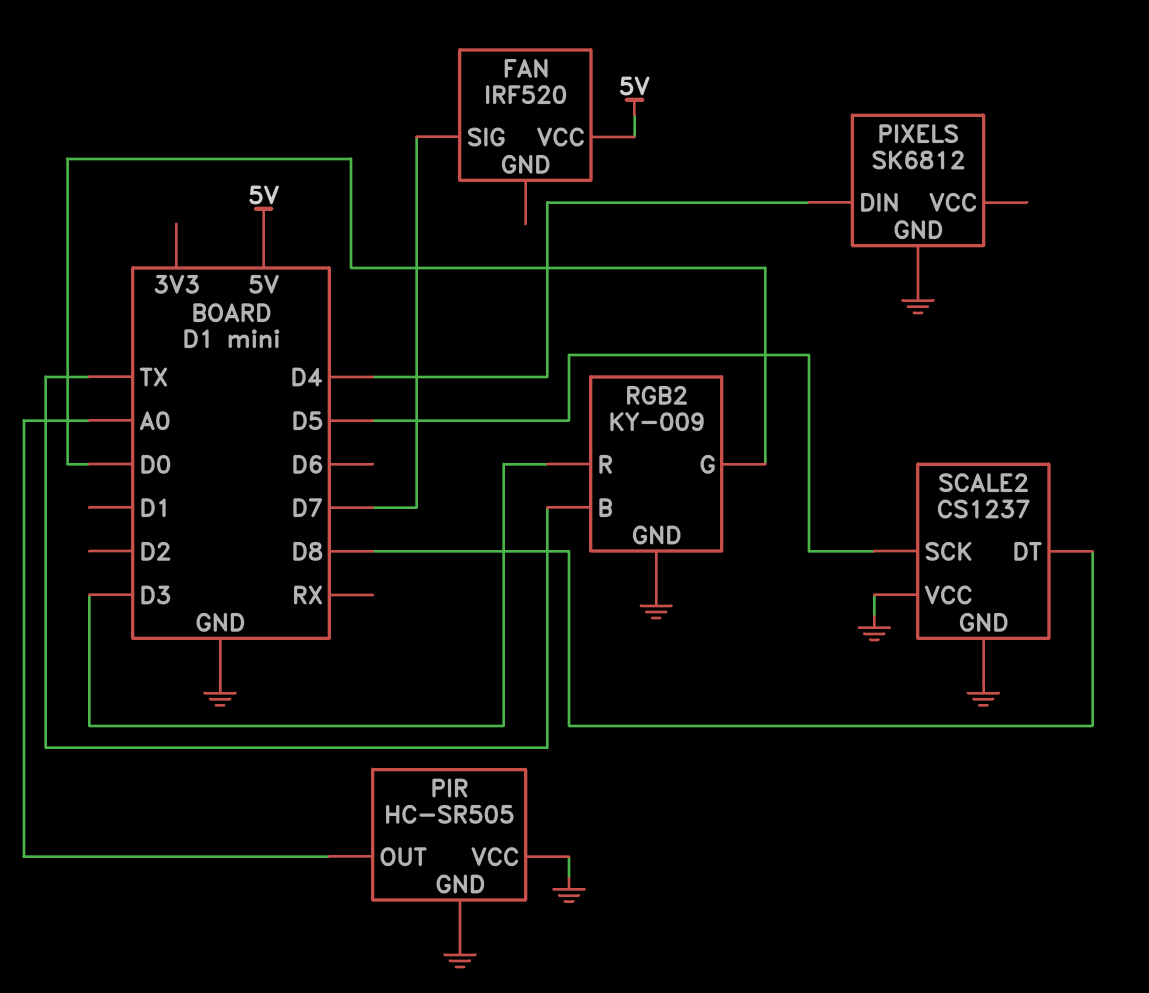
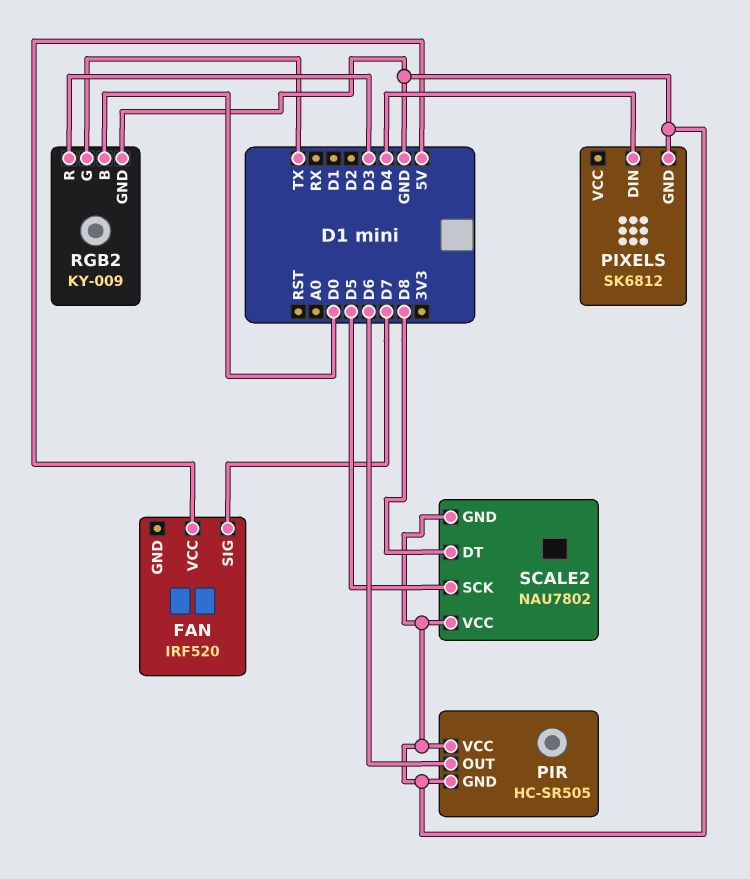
PIR pin OUT: A0 -> D6
RGB2 pin B: TX -> D0
RGB2 pin G: D0 -> TX
SCALE2: CS1237 -> NAU7802

